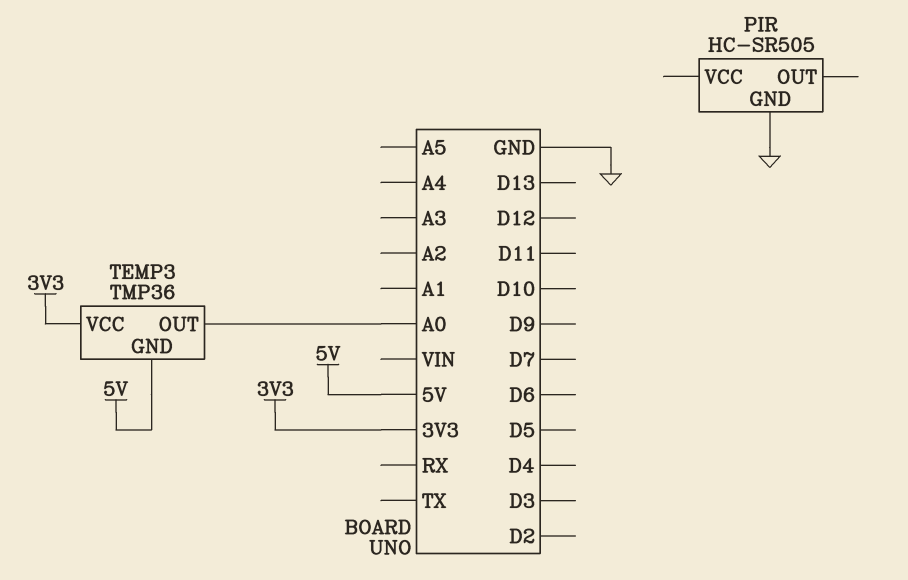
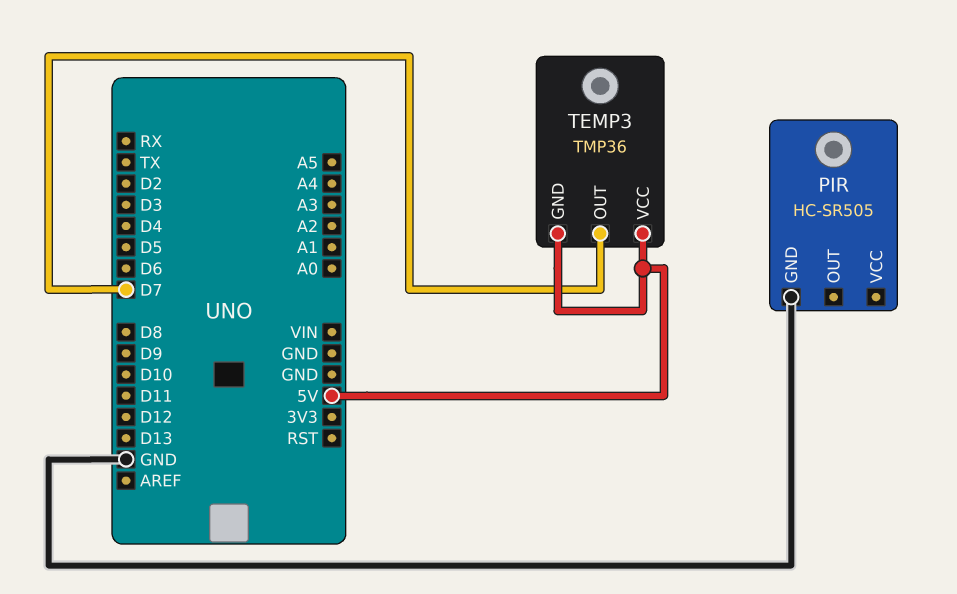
TEMP3 pin OUT: A0 -> D7
TEMP3 pin VCC: 3V3 -> 5V

